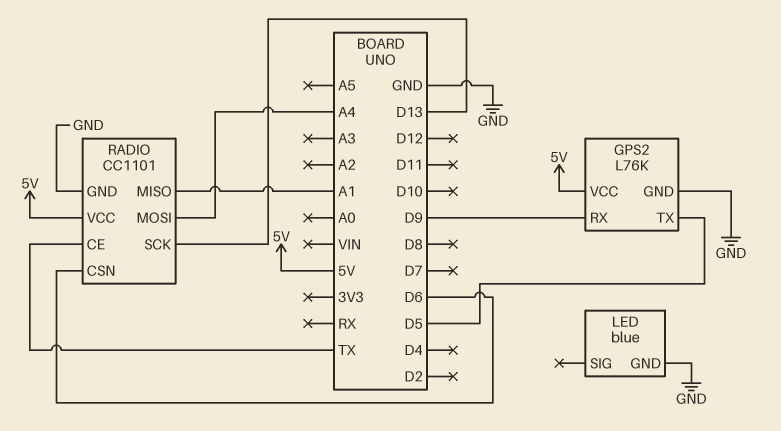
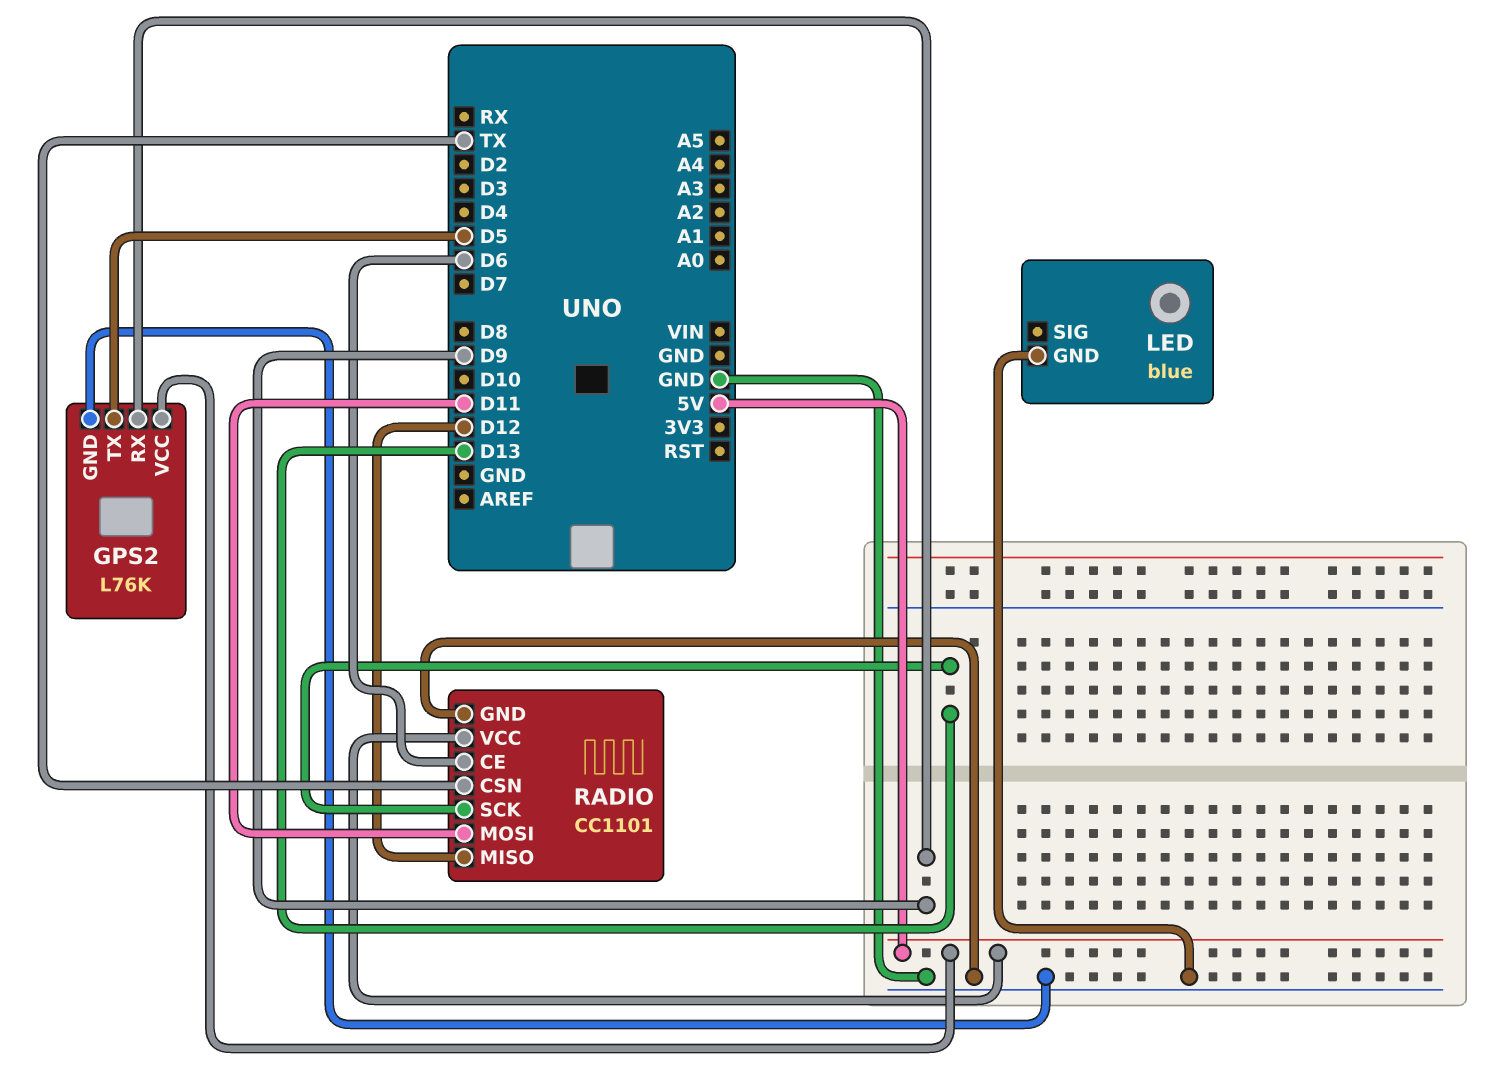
RADIO pin CE: TX -> D6
RADIO pin CSN: D6 -> TX
RADIO pin MISO: A1 -> D12
RADIO pin MOSI: A4 -> D11

